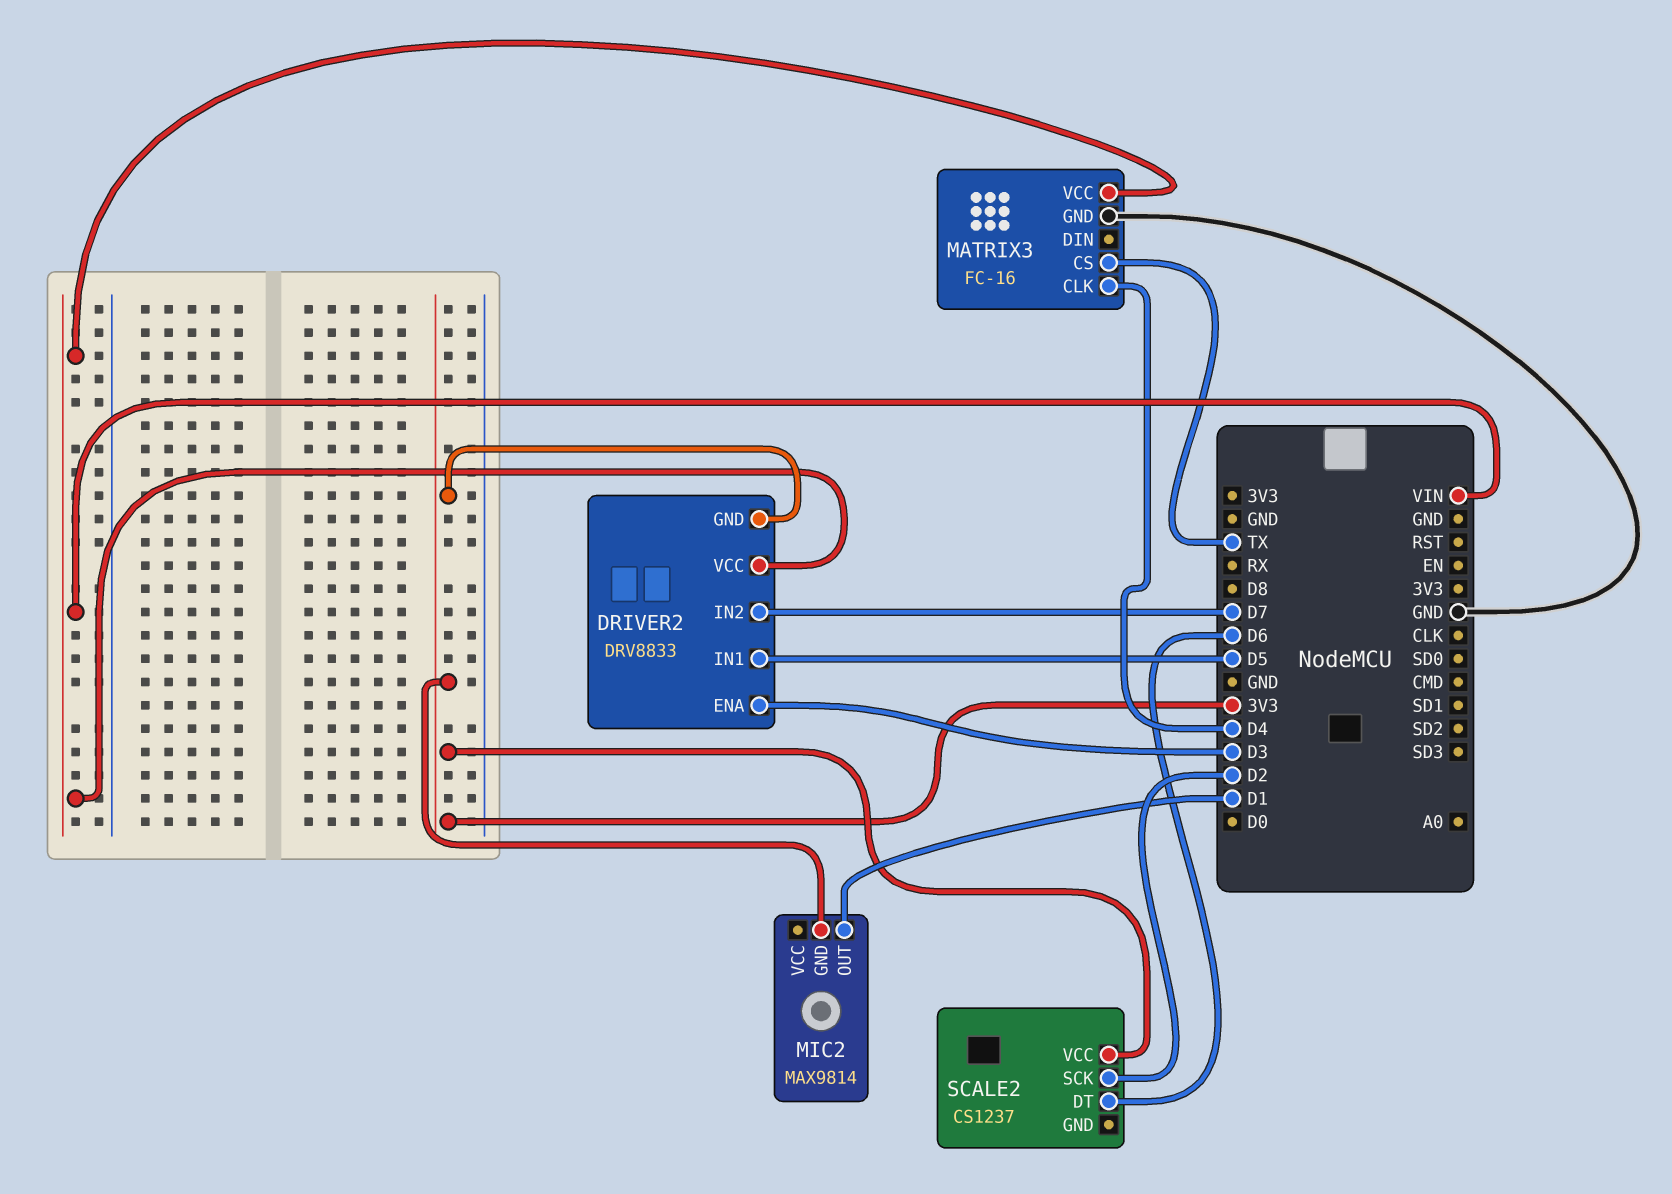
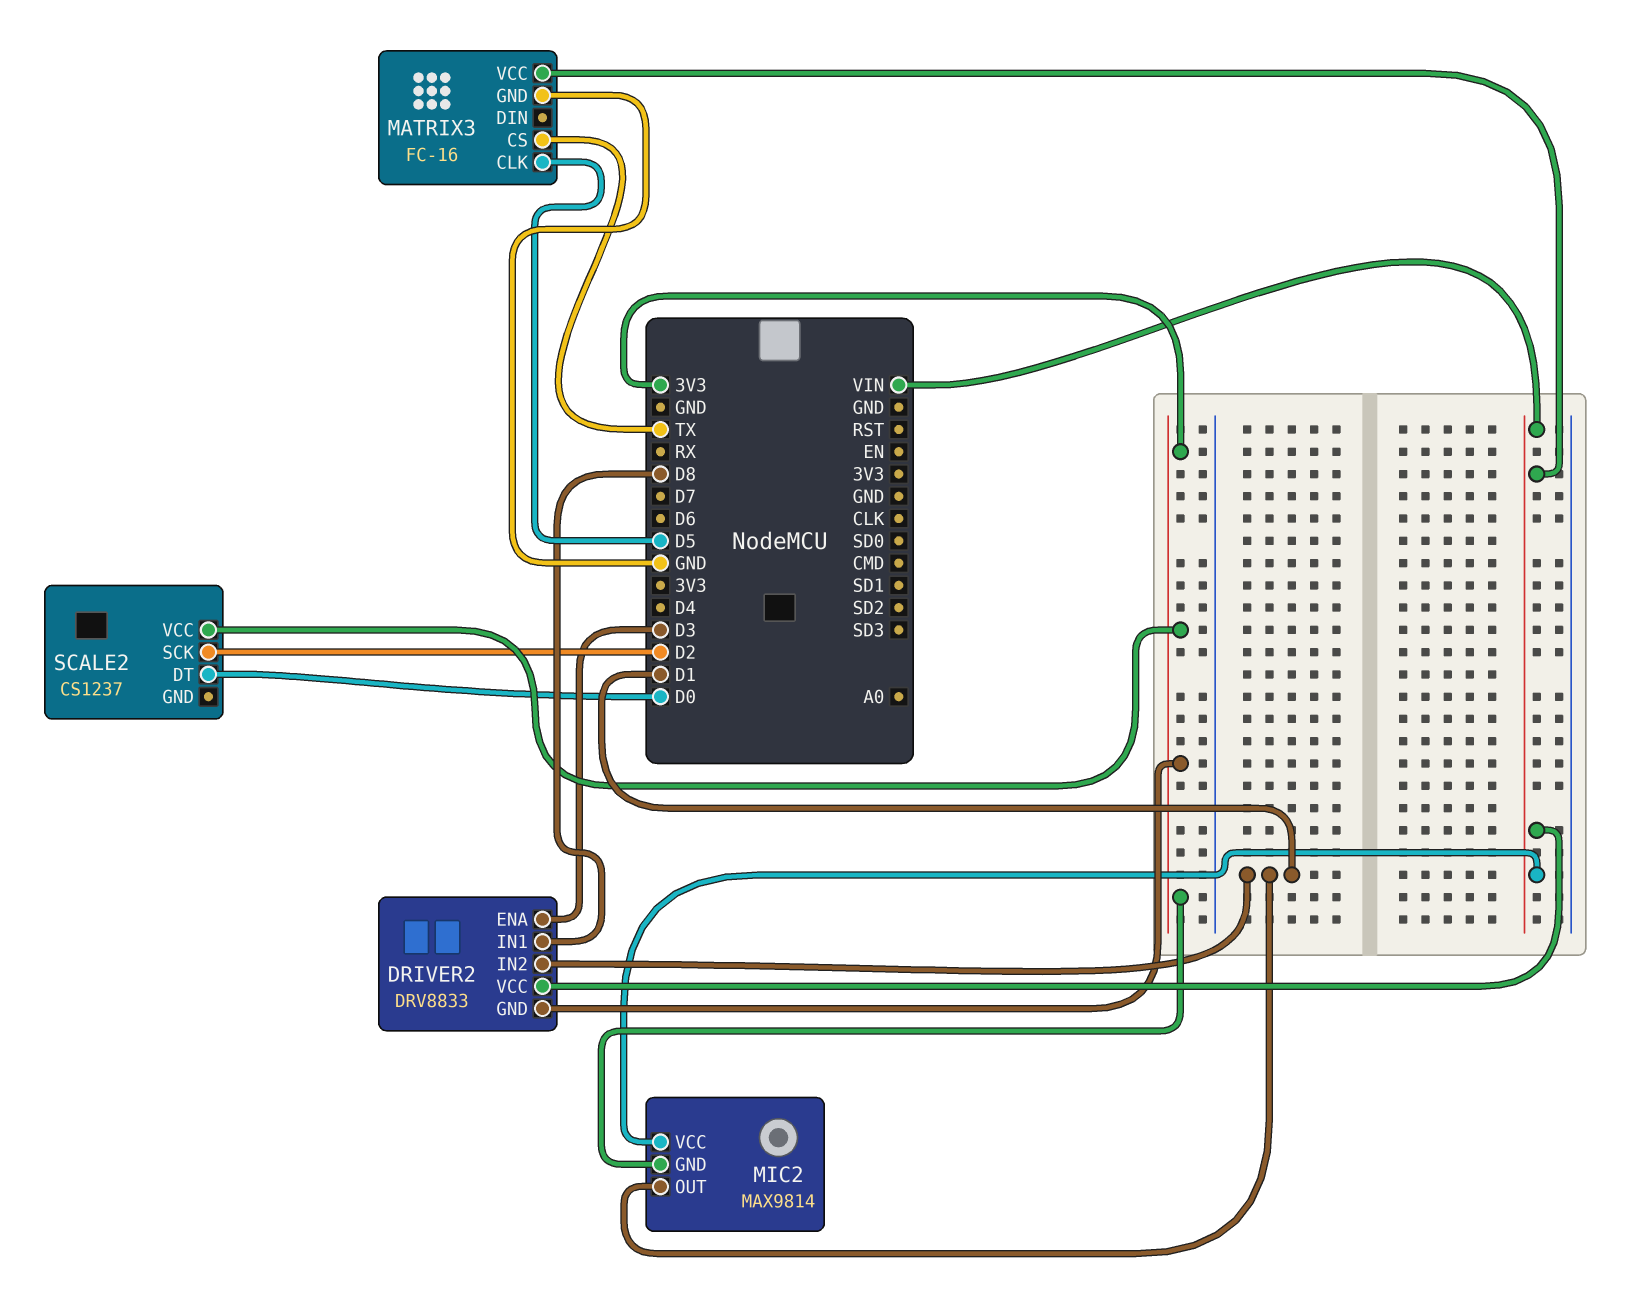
DRIVER2 pin IN1: D5 -> D8
DRIVER2 pin IN2: D7 -> D1
MATRIX3 pin CLK: D4 -> D5
MIC2 pin VCC: none -> VIN
SCALE2 pin DT: D6 -> D0

